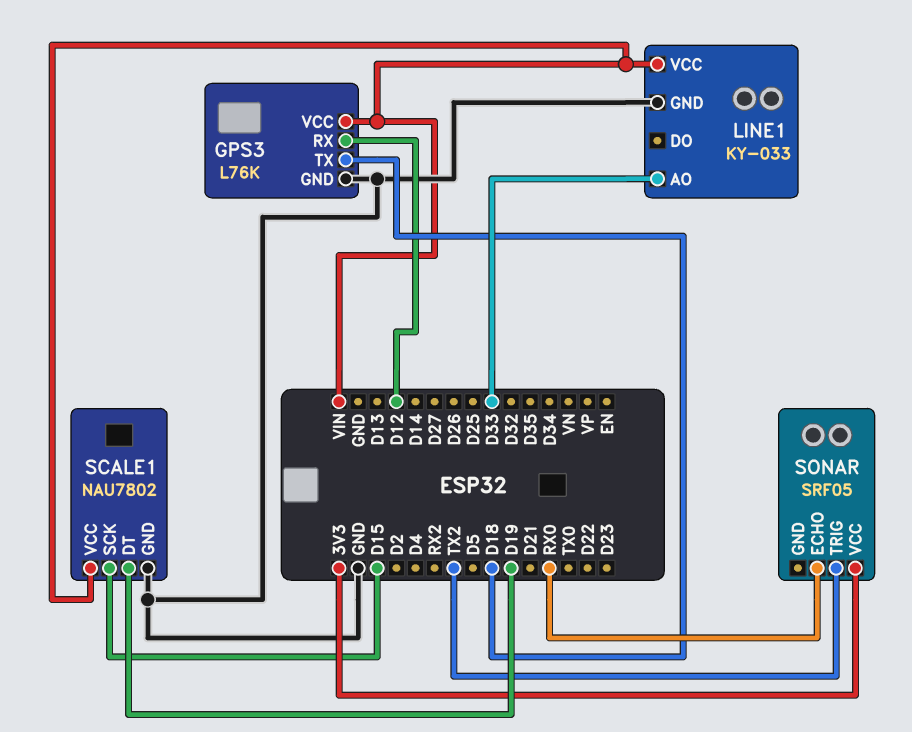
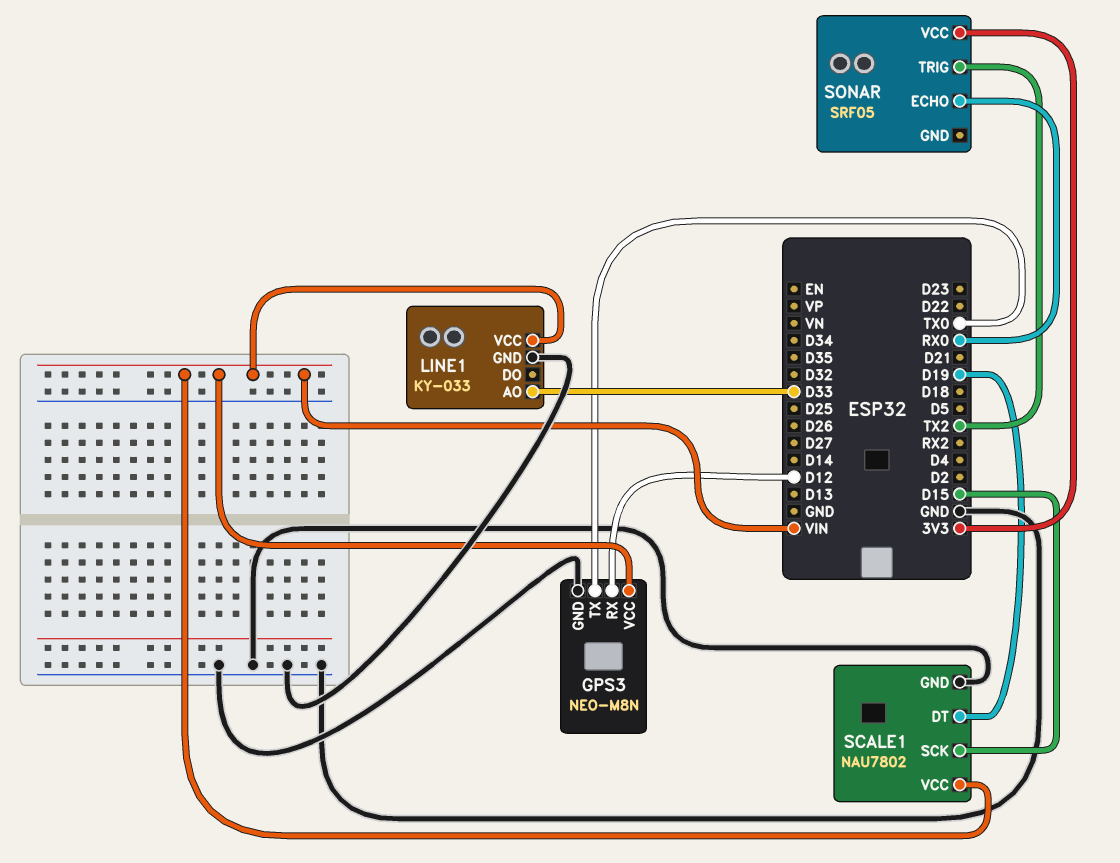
GPS3: L76K -> NEO-M8N
GPS3 pin TX: D18 -> TX0

